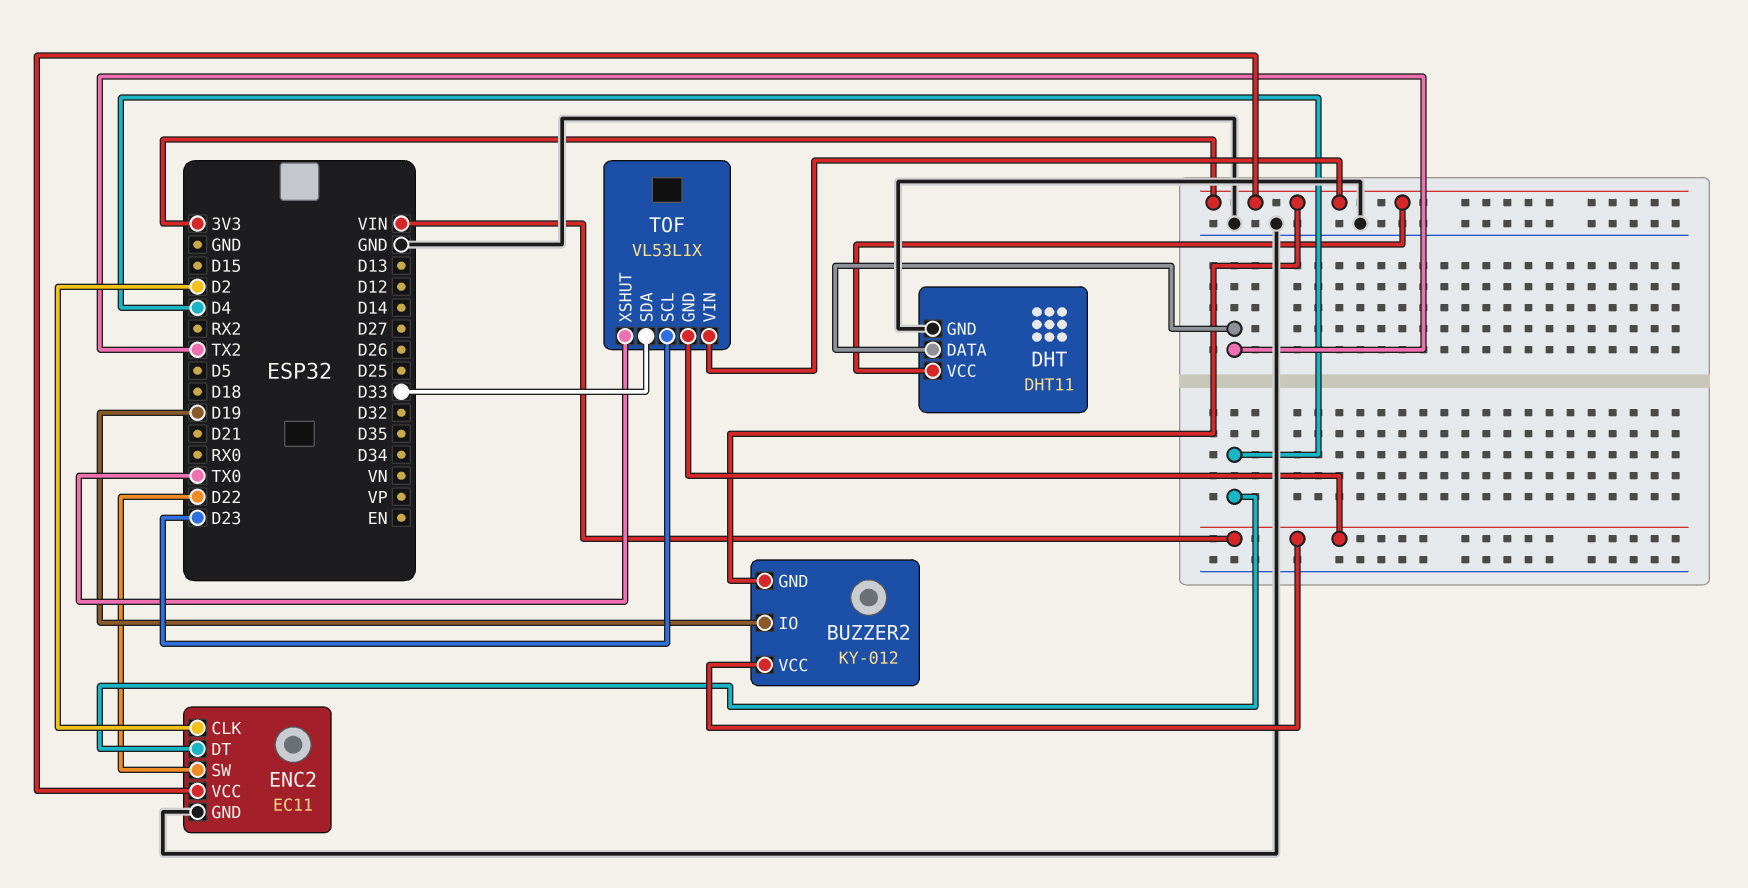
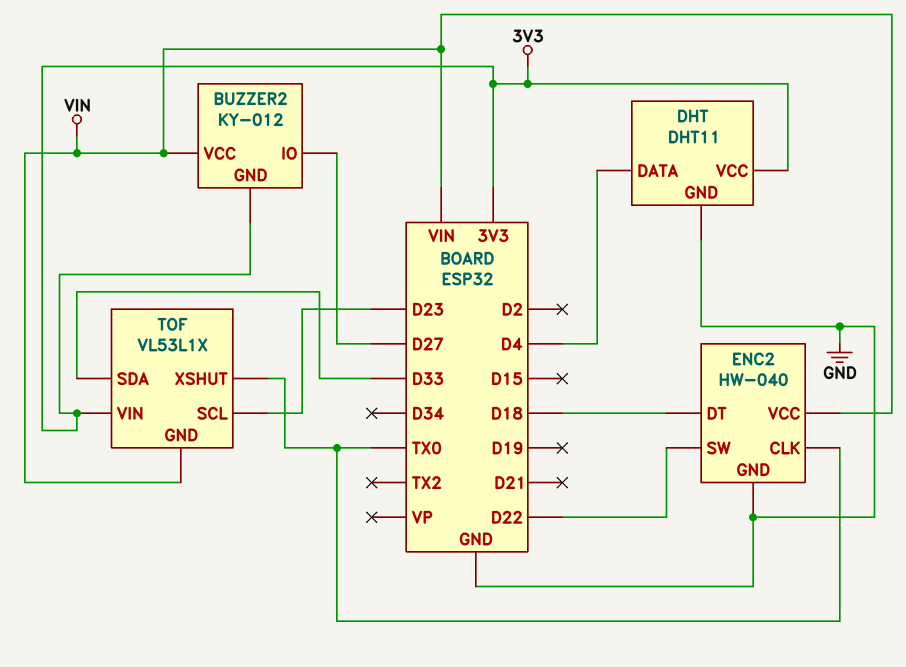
BUZZER2 pin IO: D19 -> D27
DHT pin DATA: TX2 -> D4
ENC2: EC11 -> HW-040
ENC2 pin CLK: D2 -> TX0
ENC2 pin DT: D4 -> D18
ENC2 pin VCC: 3V3 -> VIN

